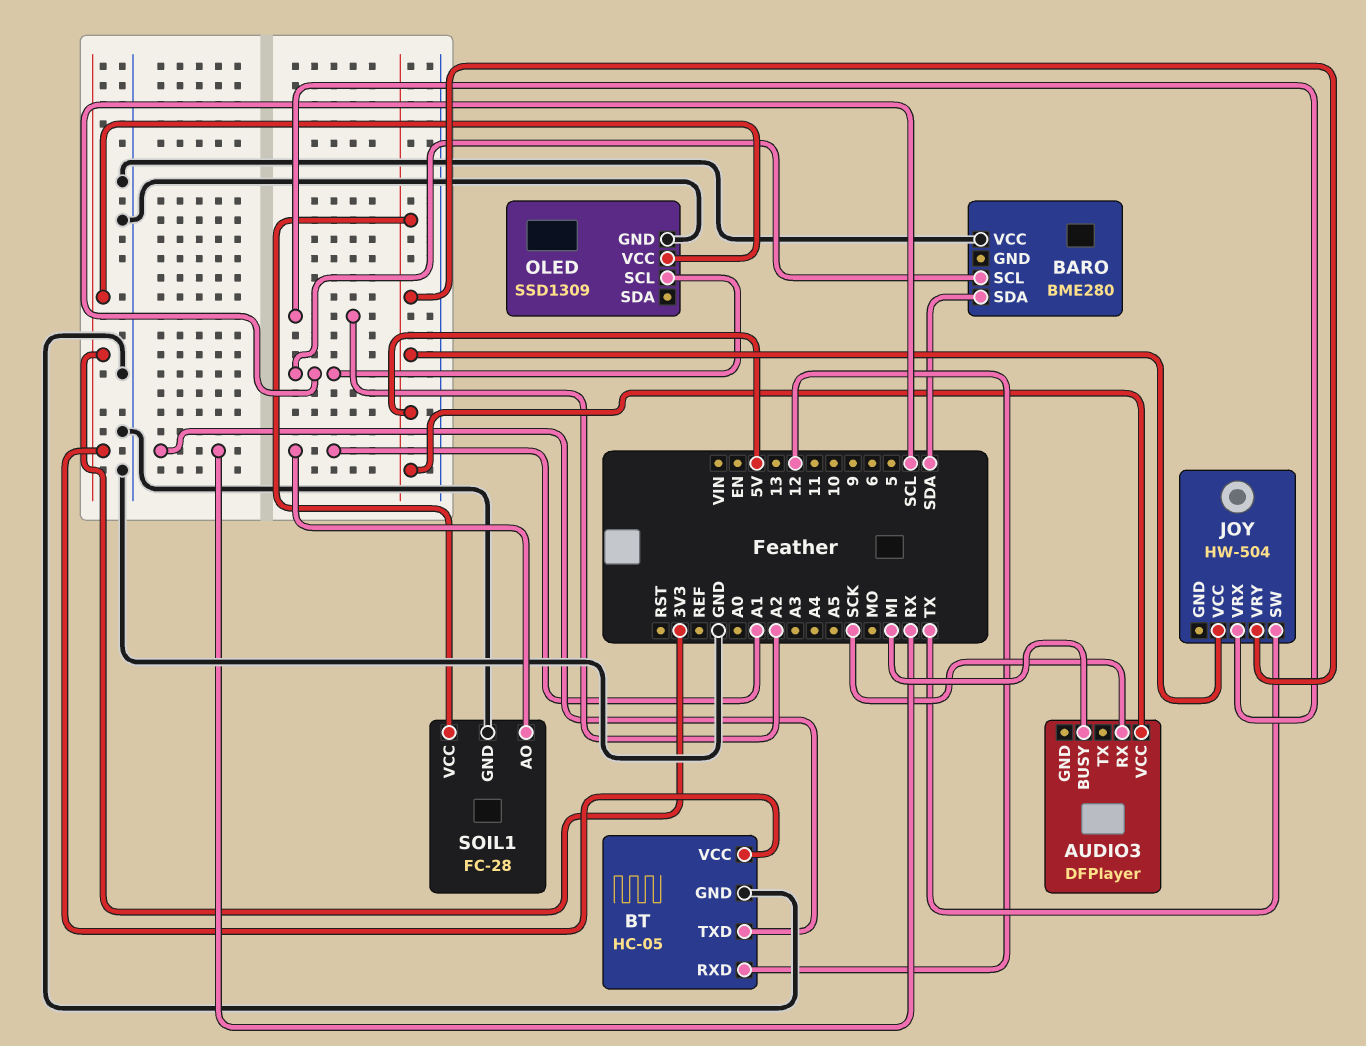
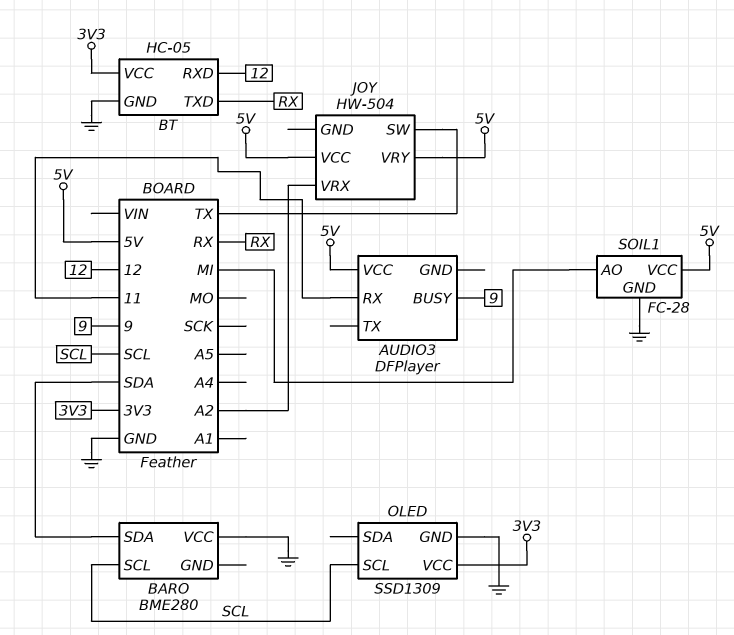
AUDIO3 pin BUSY: MI -> 9
AUDIO3 pin RX: SCK -> 11
SOIL1 pin AO: A1 -> MI

